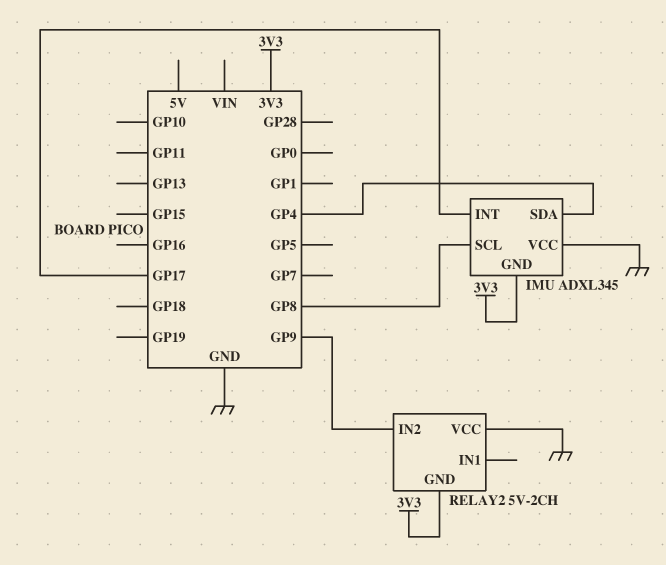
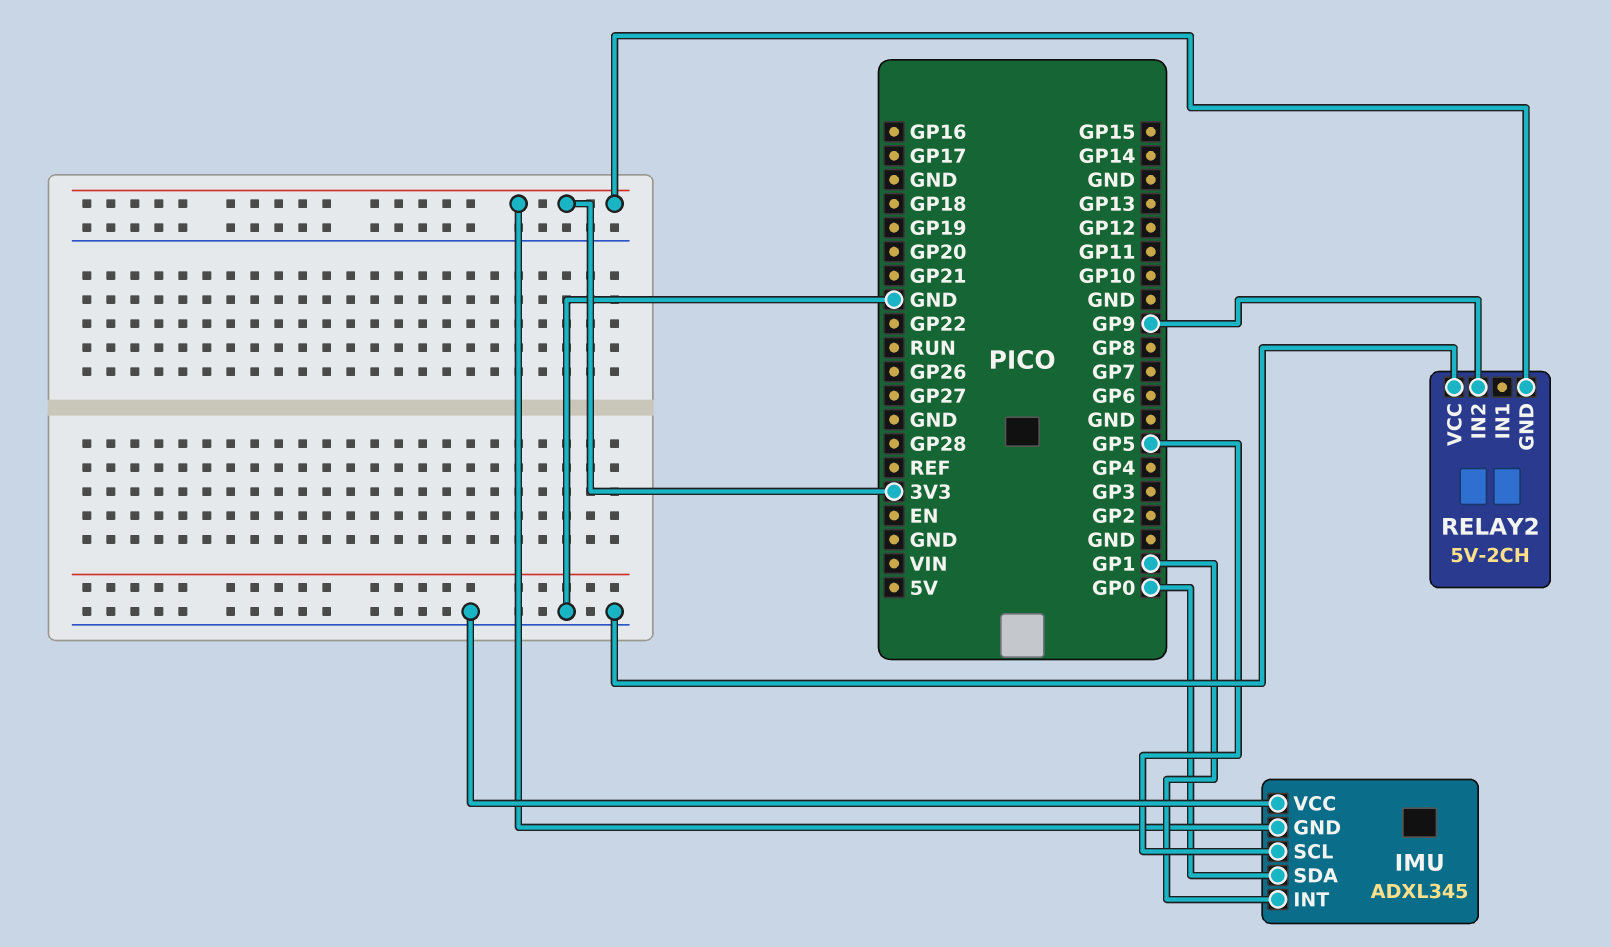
IMU pin INT: GP17 -> GP1
IMU pin SCL: GP8 -> GP5
IMU pin SDA: GP4 -> GP0

